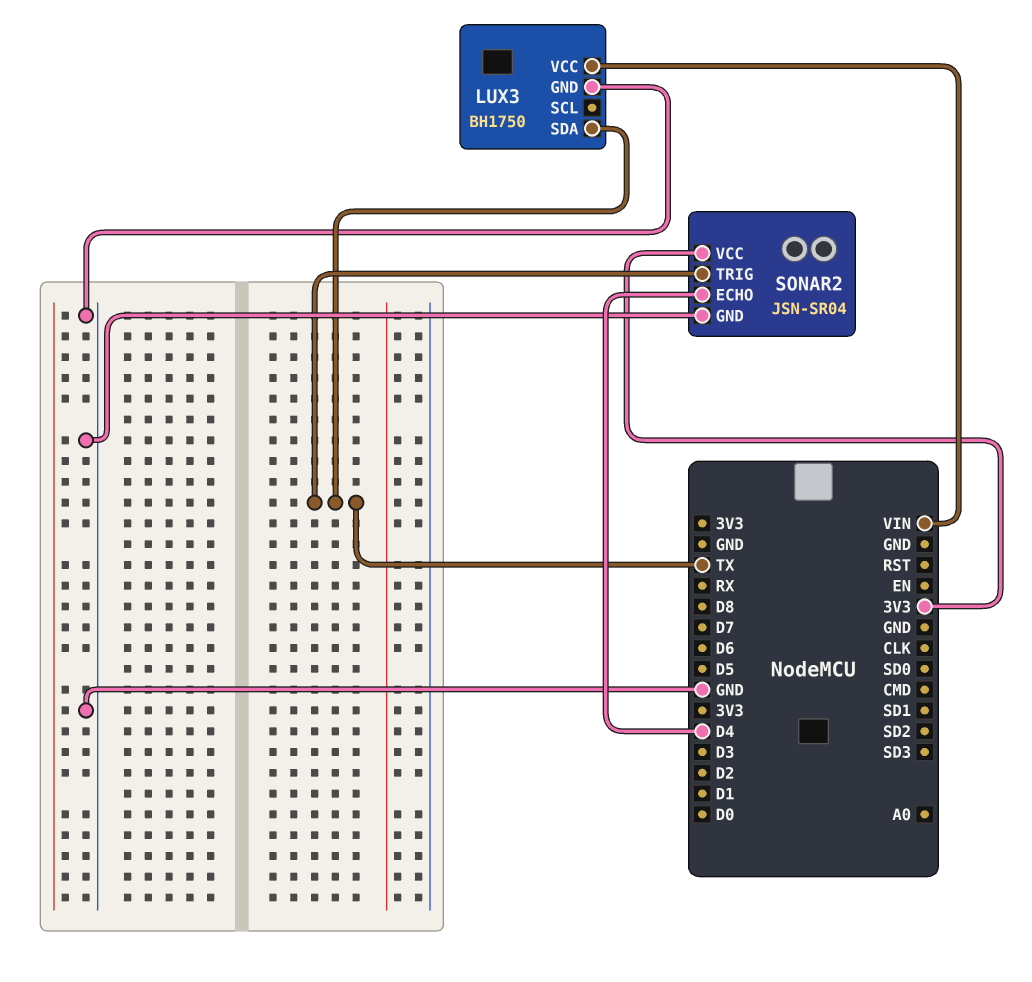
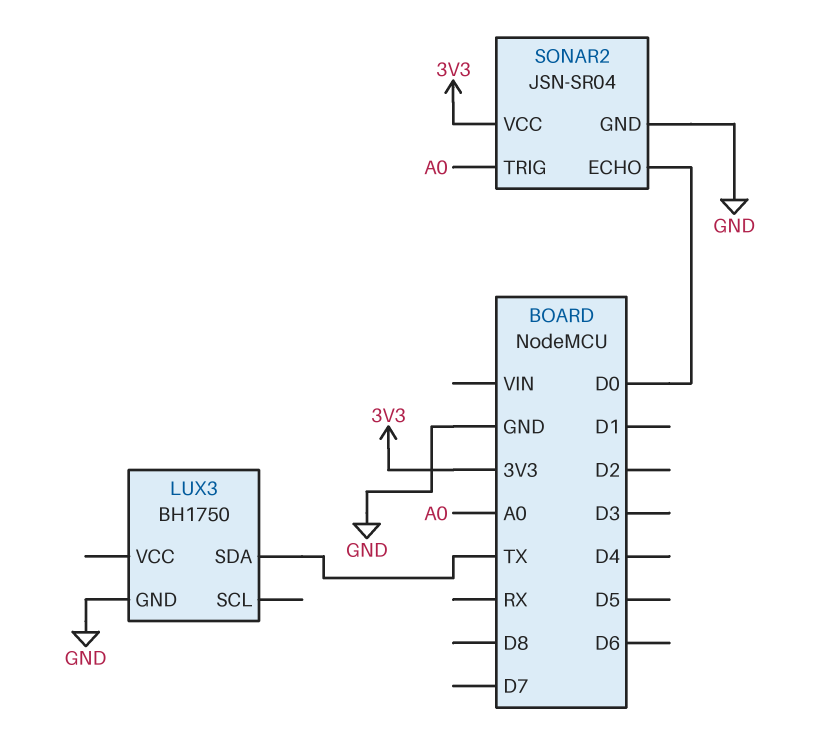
LUX3 pin VCC: VIN -> none
SONAR2 pin ECHO: D4 -> D0
SONAR2 pin TRIG: TX -> A0

